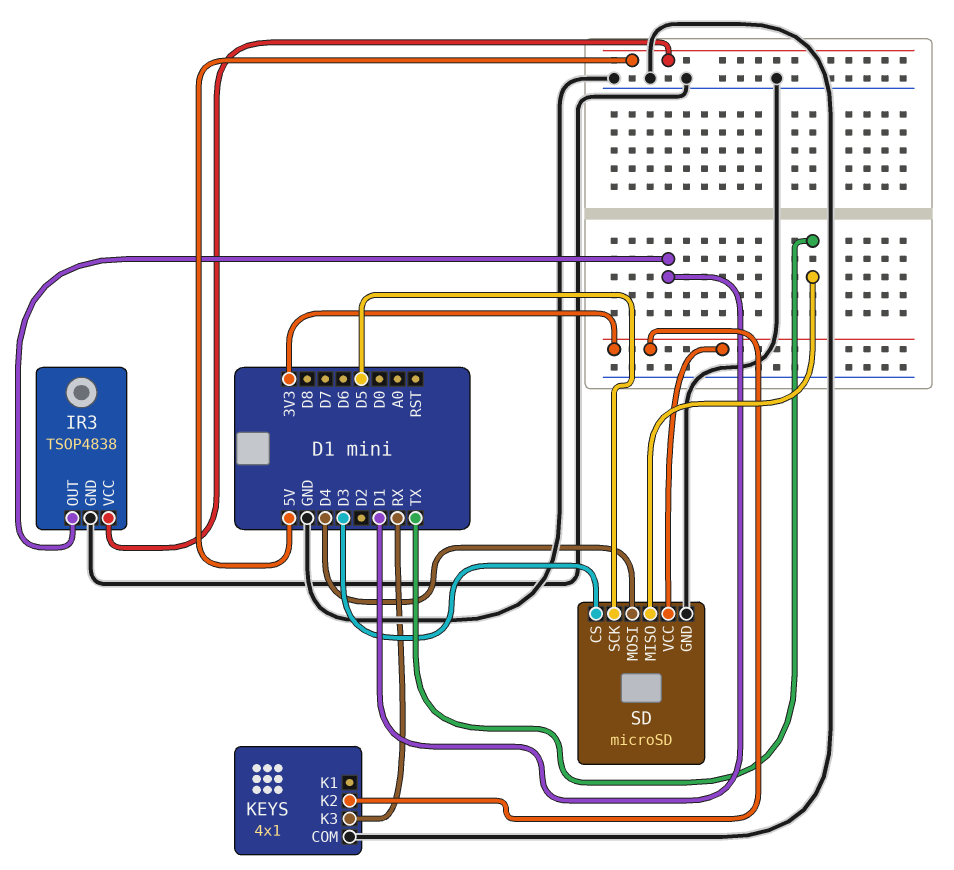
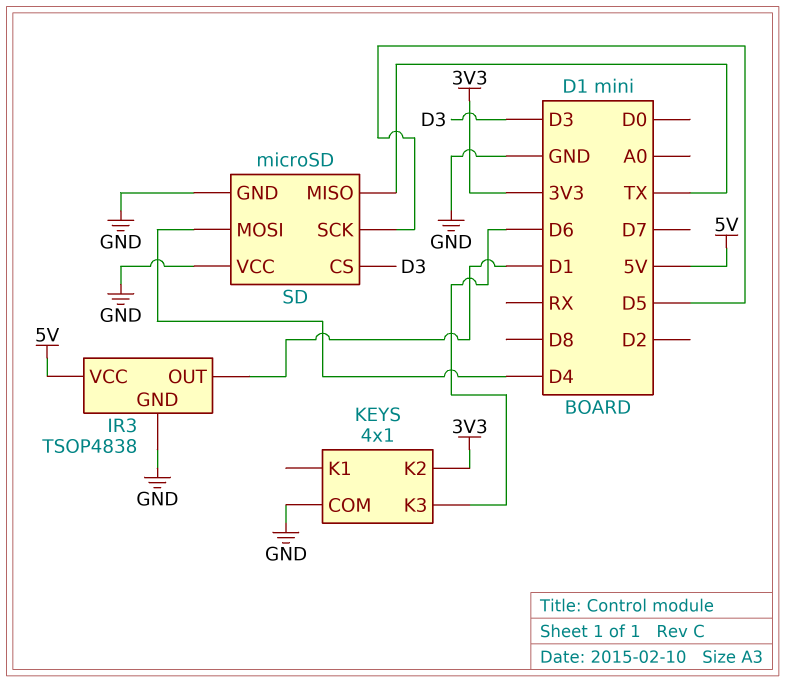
KEYS pin K3: RX -> D6
SD pin VCC: 3V3 -> GND

